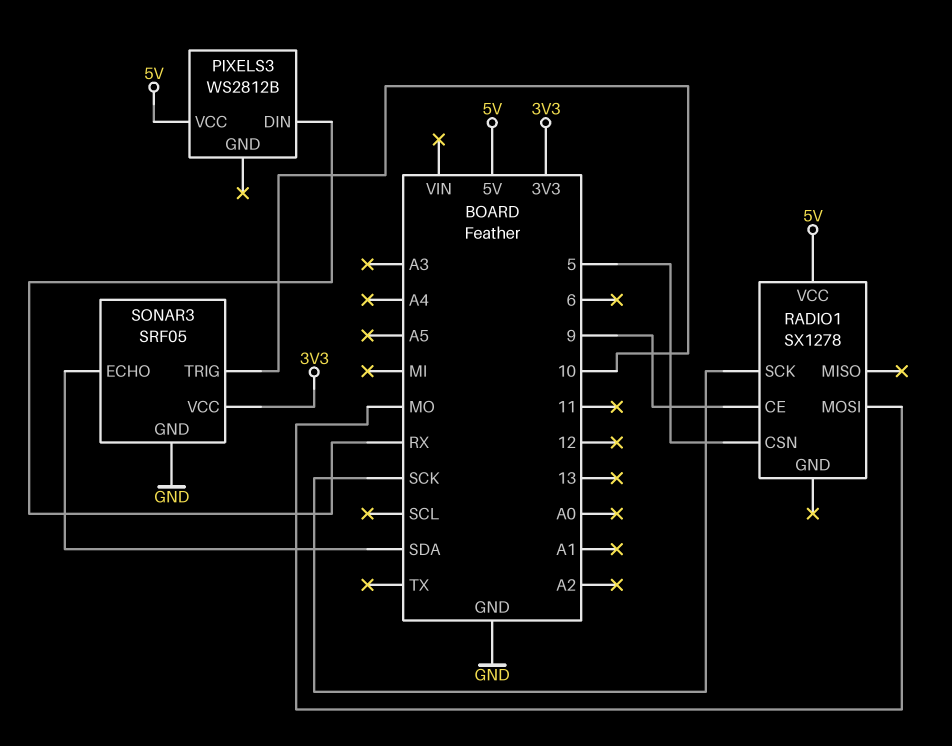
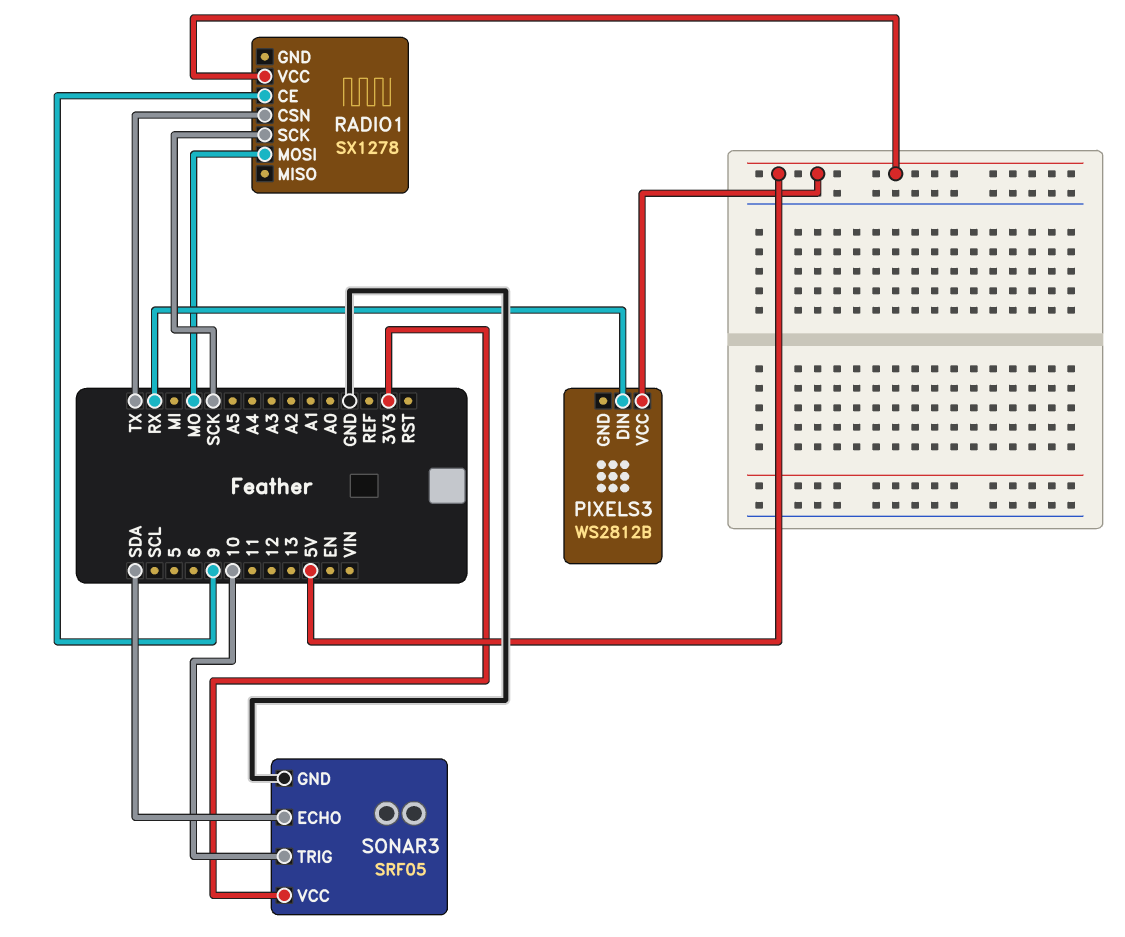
RADIO1 pin CSN: 5 -> TX

